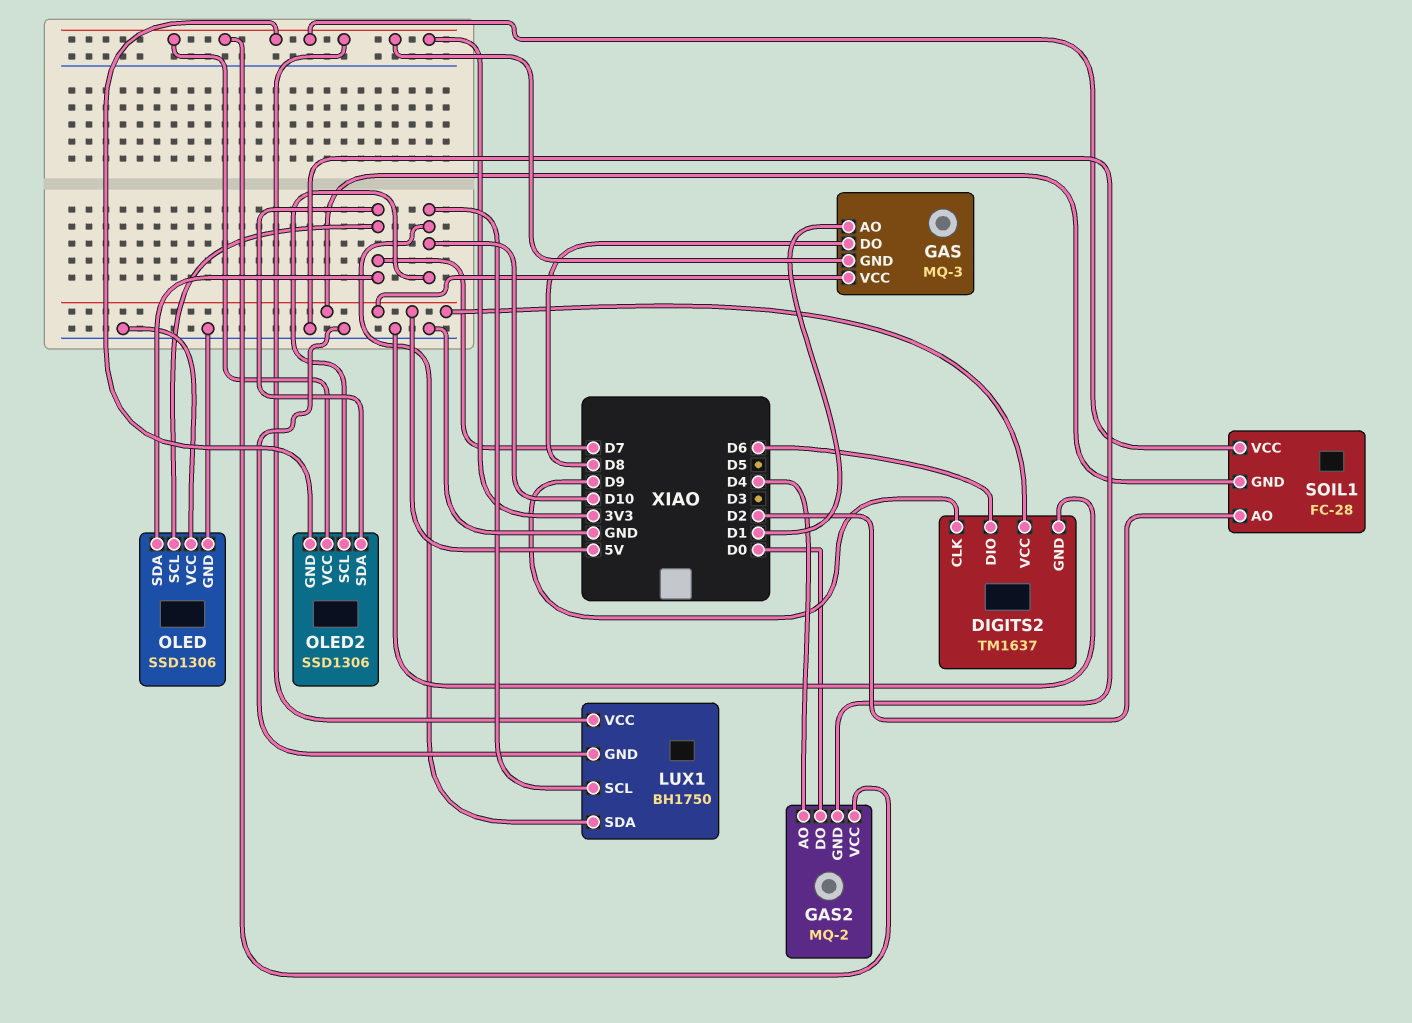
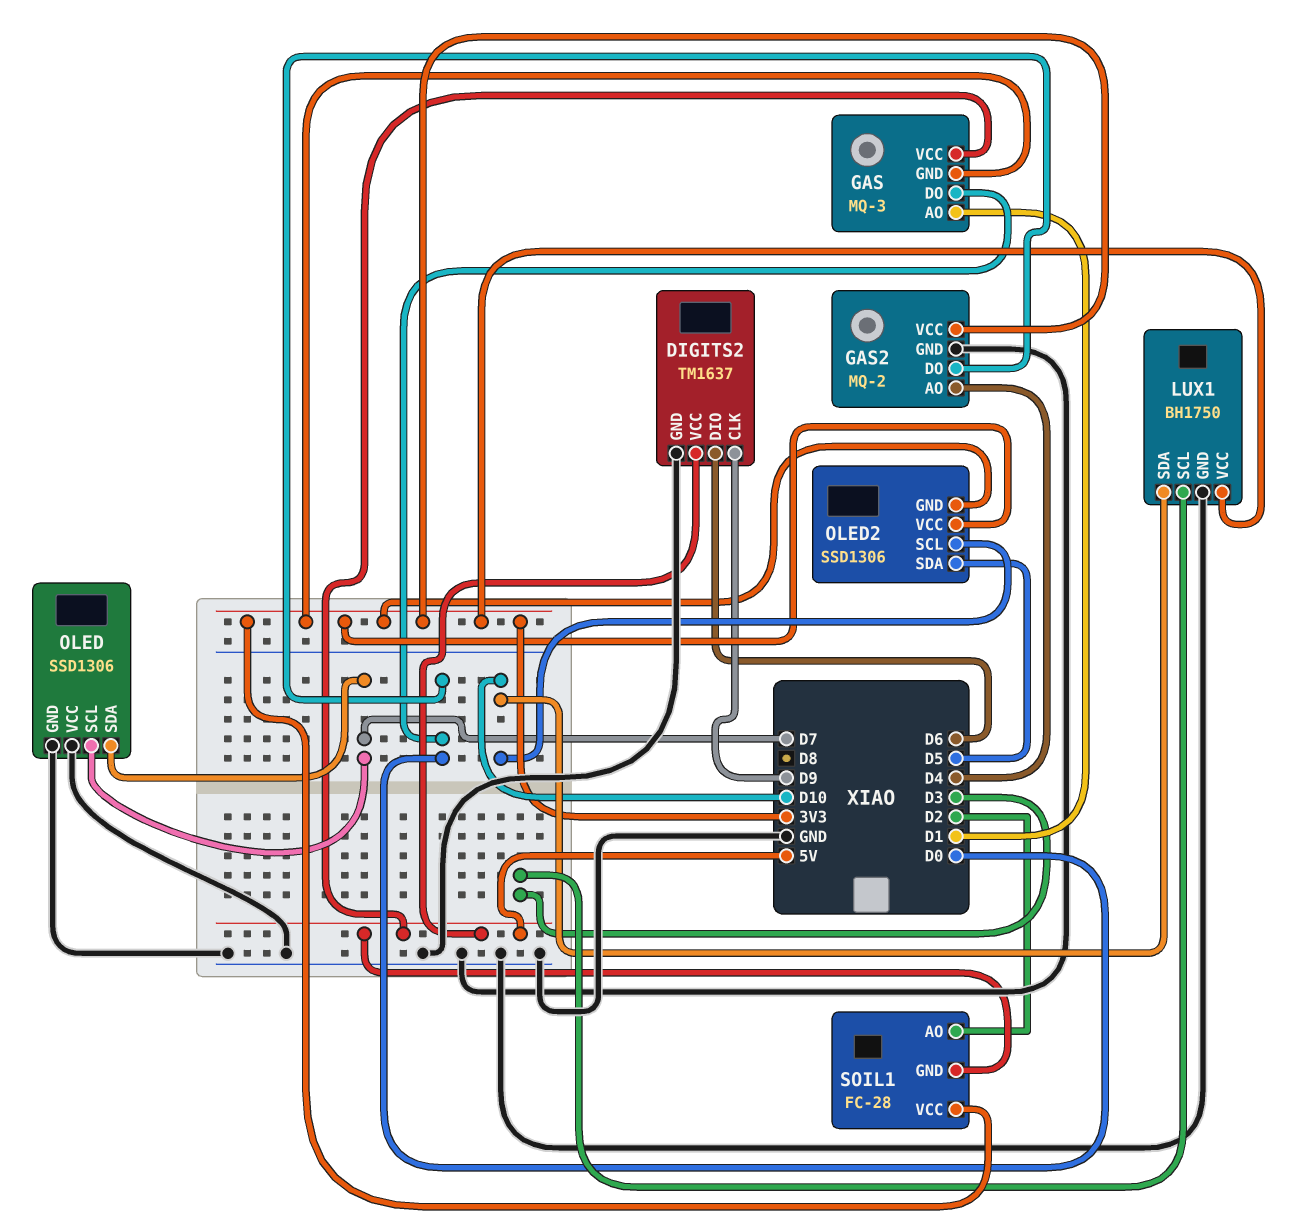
GAS pin DO: D8 -> D0
LUX1 pin SCL: D10 -> D3
OLED2 pin SDA: D7 -> D5

